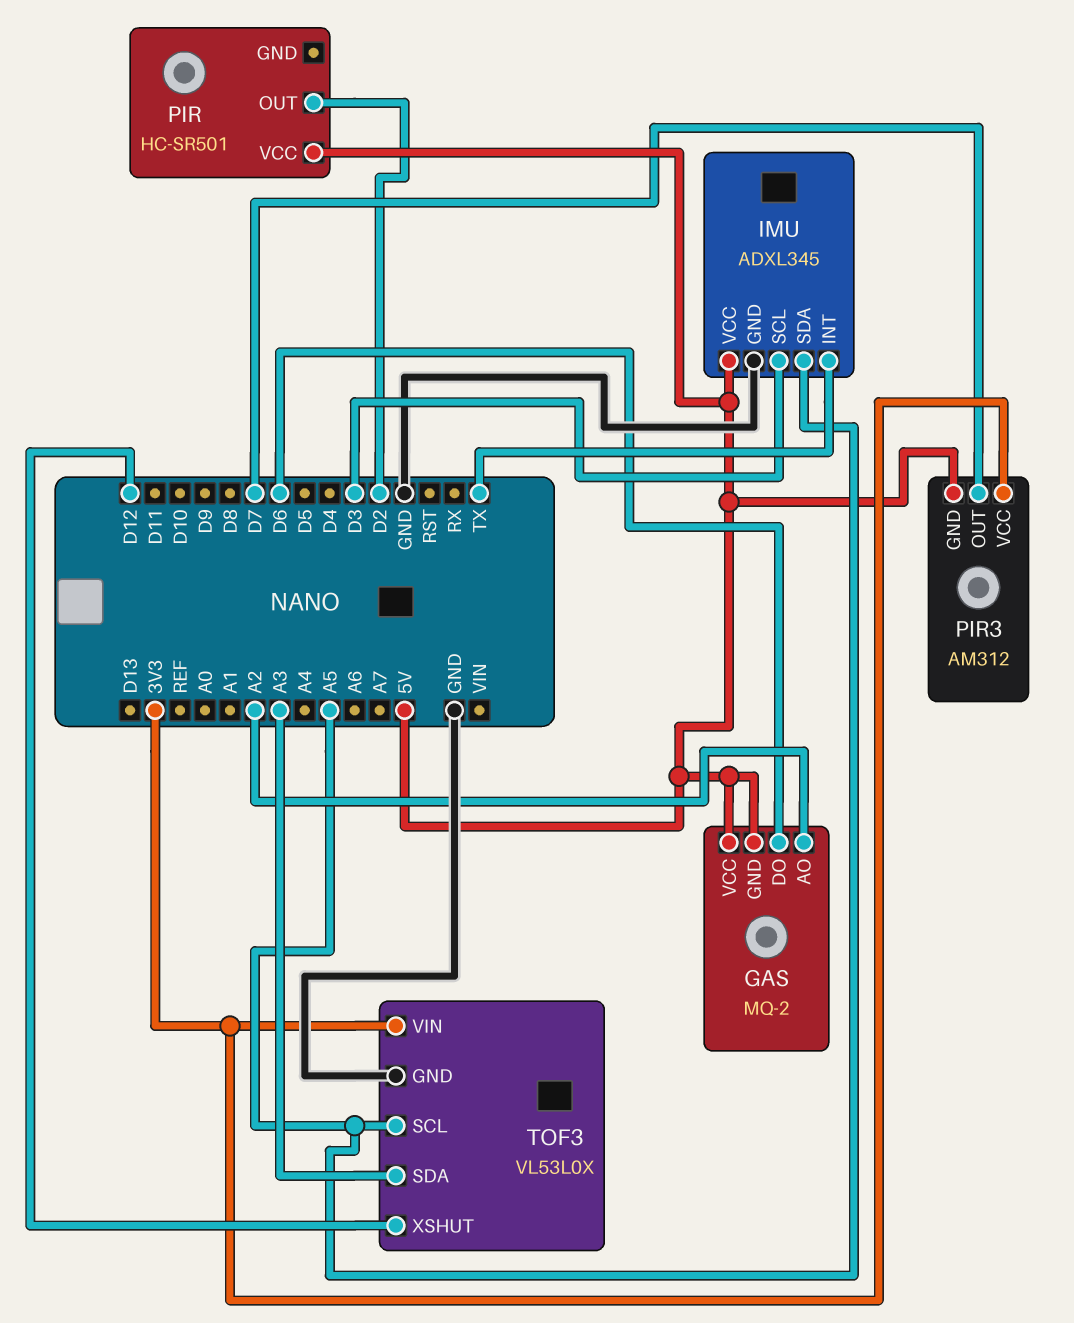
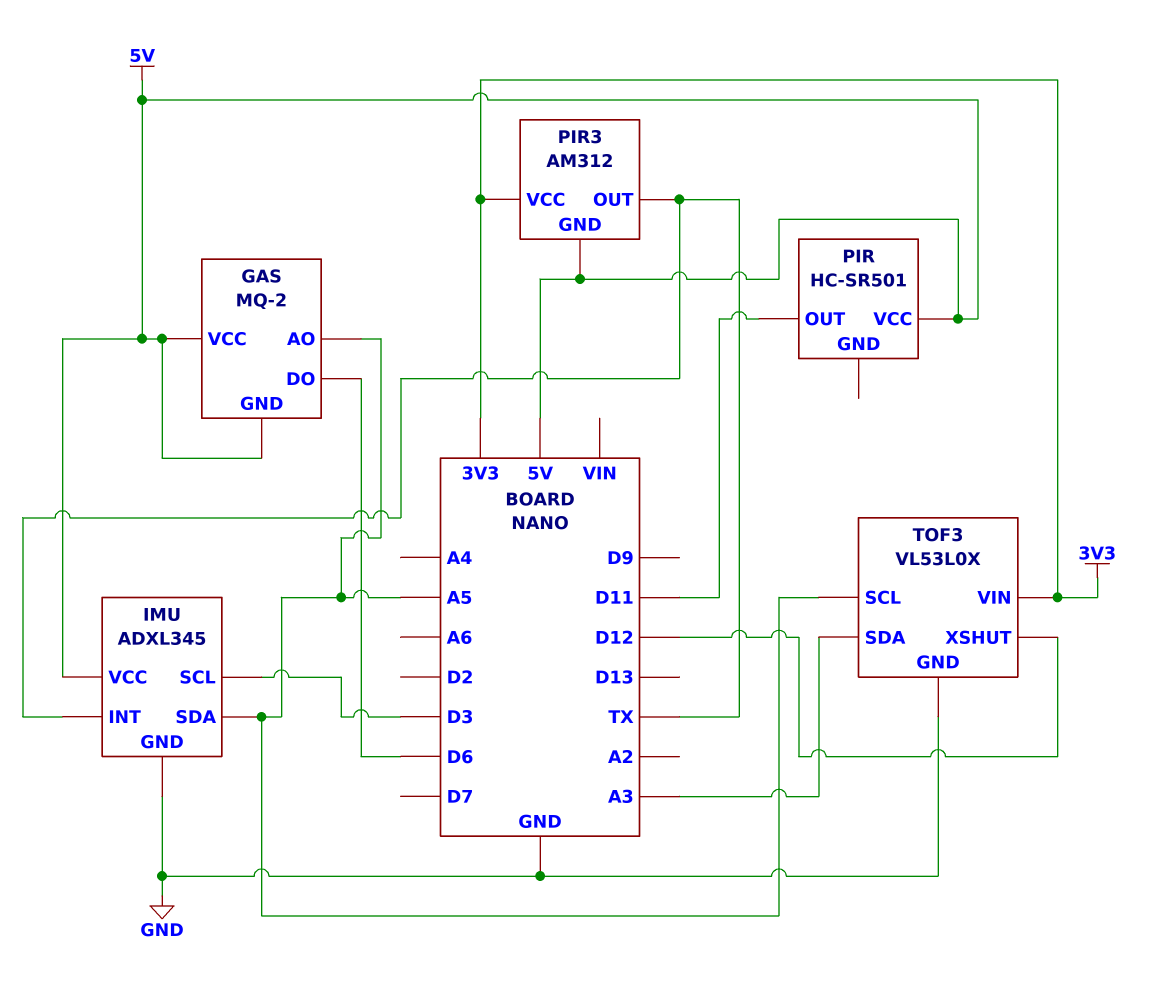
GAS pin AO: A2 -> A5
PIR pin OUT: D2 -> D11
PIR3 pin OUT: D7 -> TX

